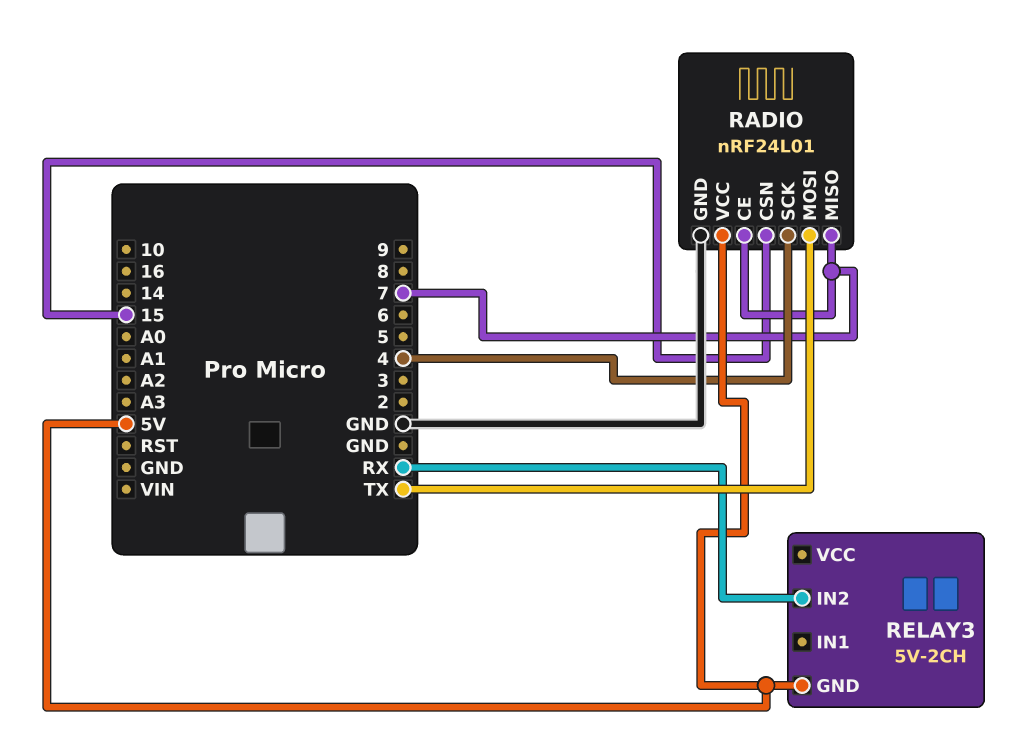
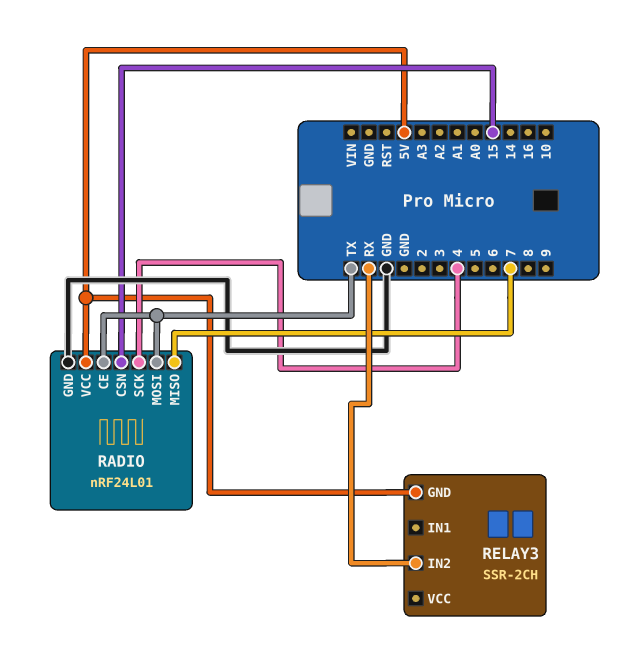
RADIO pin CE: 7 -> TX
RELAY3: 5V-2CH -> SSR-2CH

